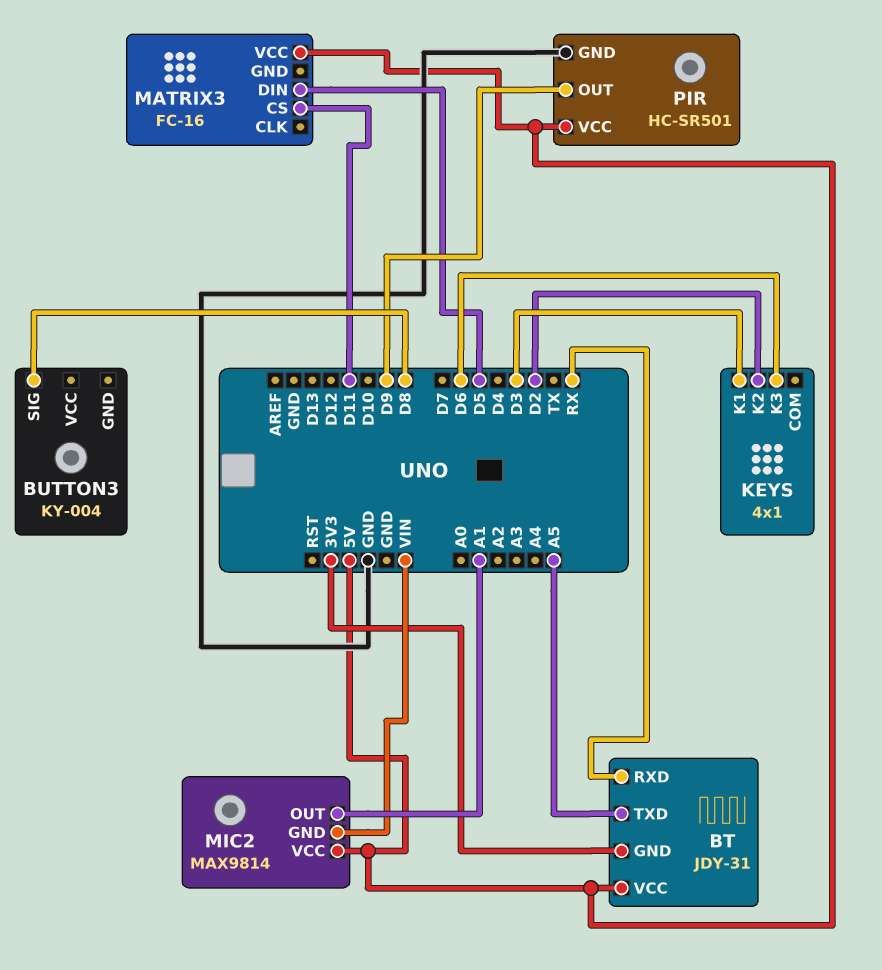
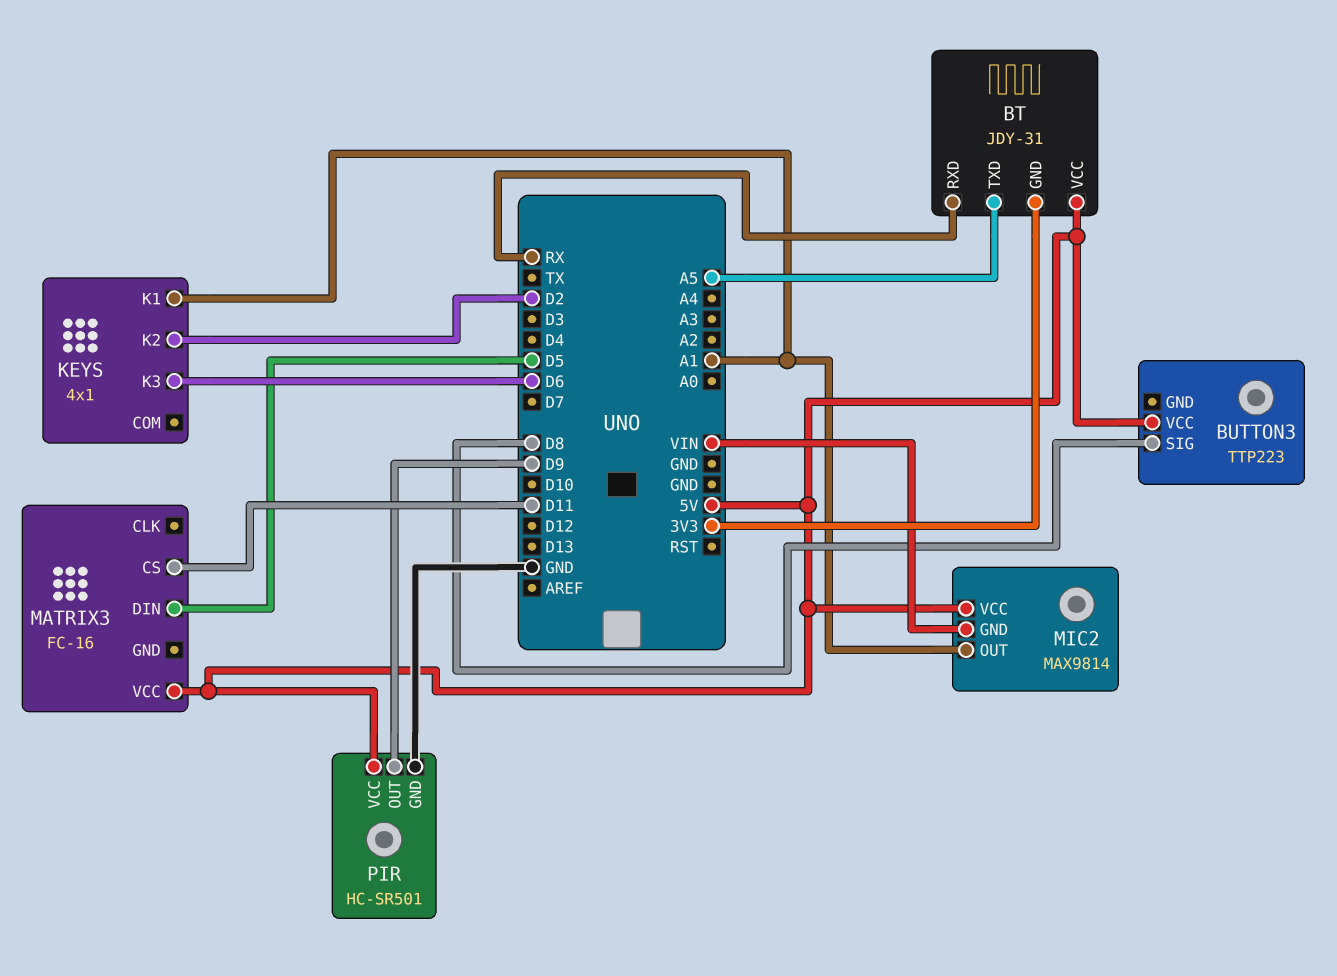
BUTTON3: KY-004 -> TTP223
BUTTON3 pin VCC: none -> 5V
KEYS pin K1: D3 -> A1

